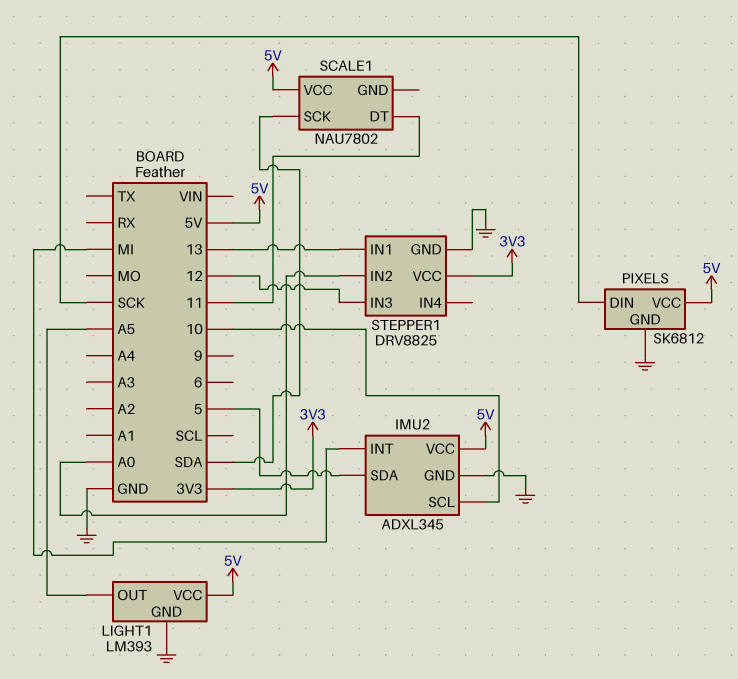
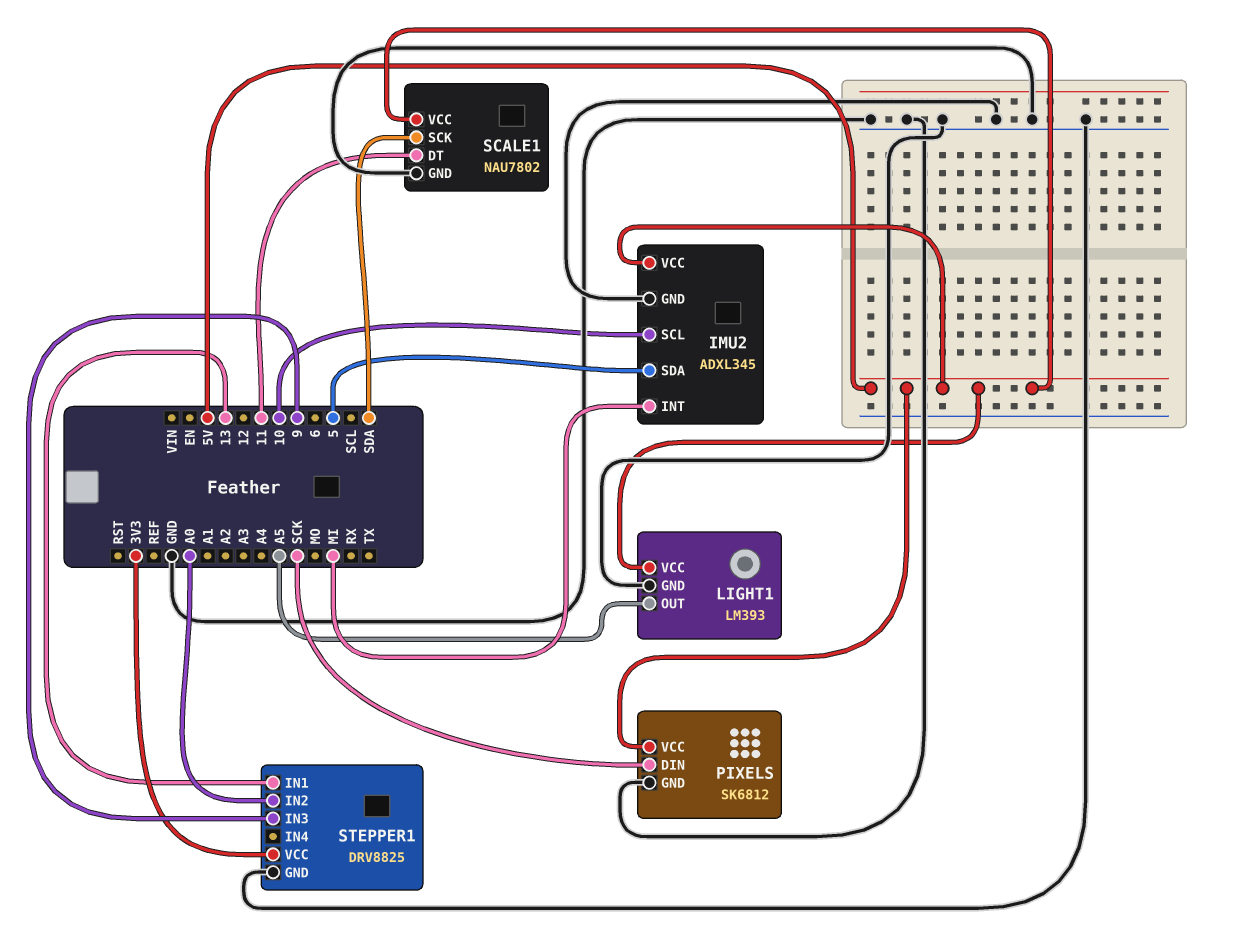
SCALE1 pin GND: none -> GND
STEPPER1 pin IN3: 12 -> 9

